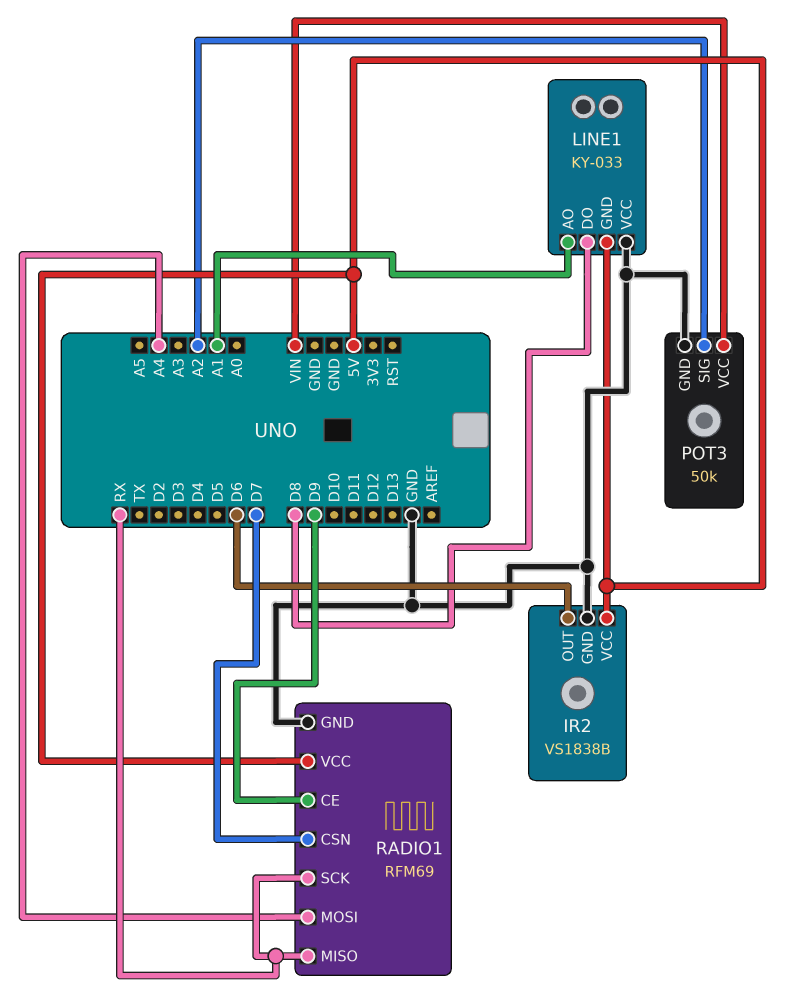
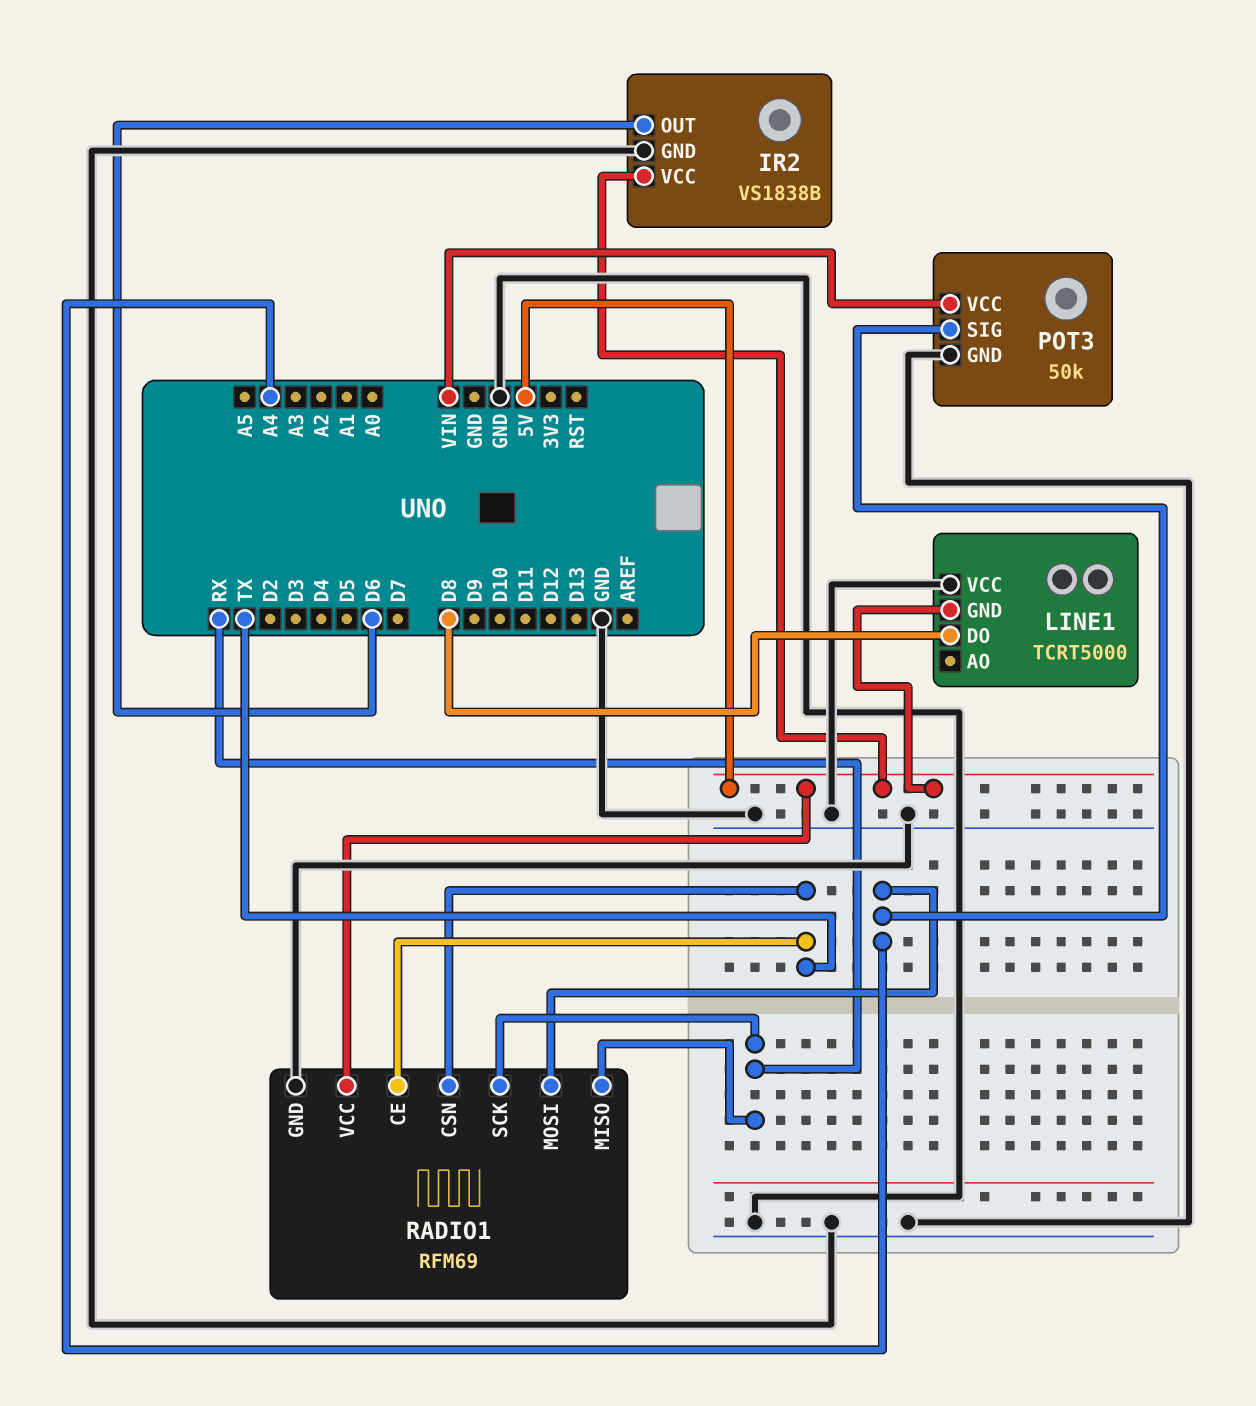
LINE1: KY-033 -> TCRT5000
LINE1 pin AO: A1 -> none
POT3 pin SIG: A2 -> A4
RADIO1 pin CE: D9 -> TX
RADIO1 pin CSN: D7 -> TX

